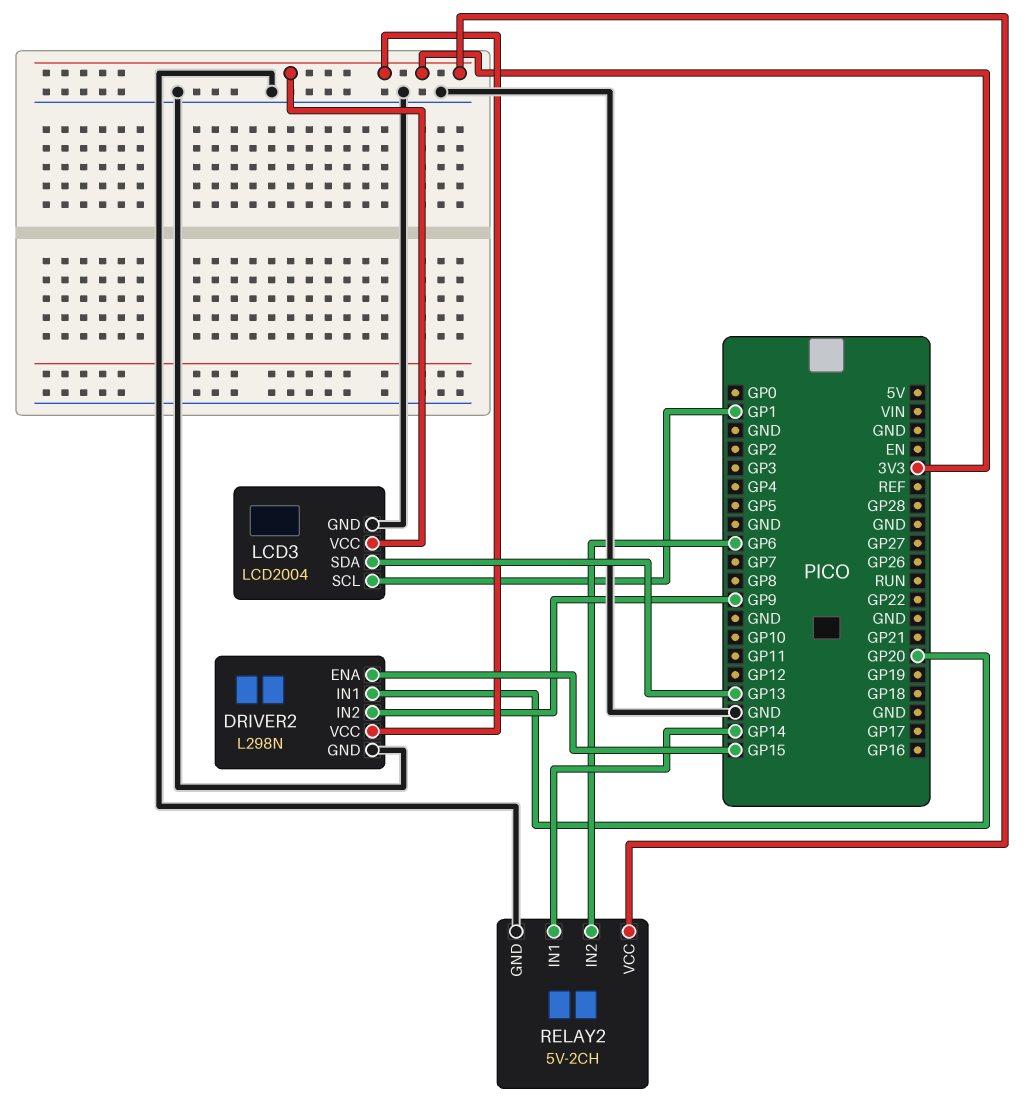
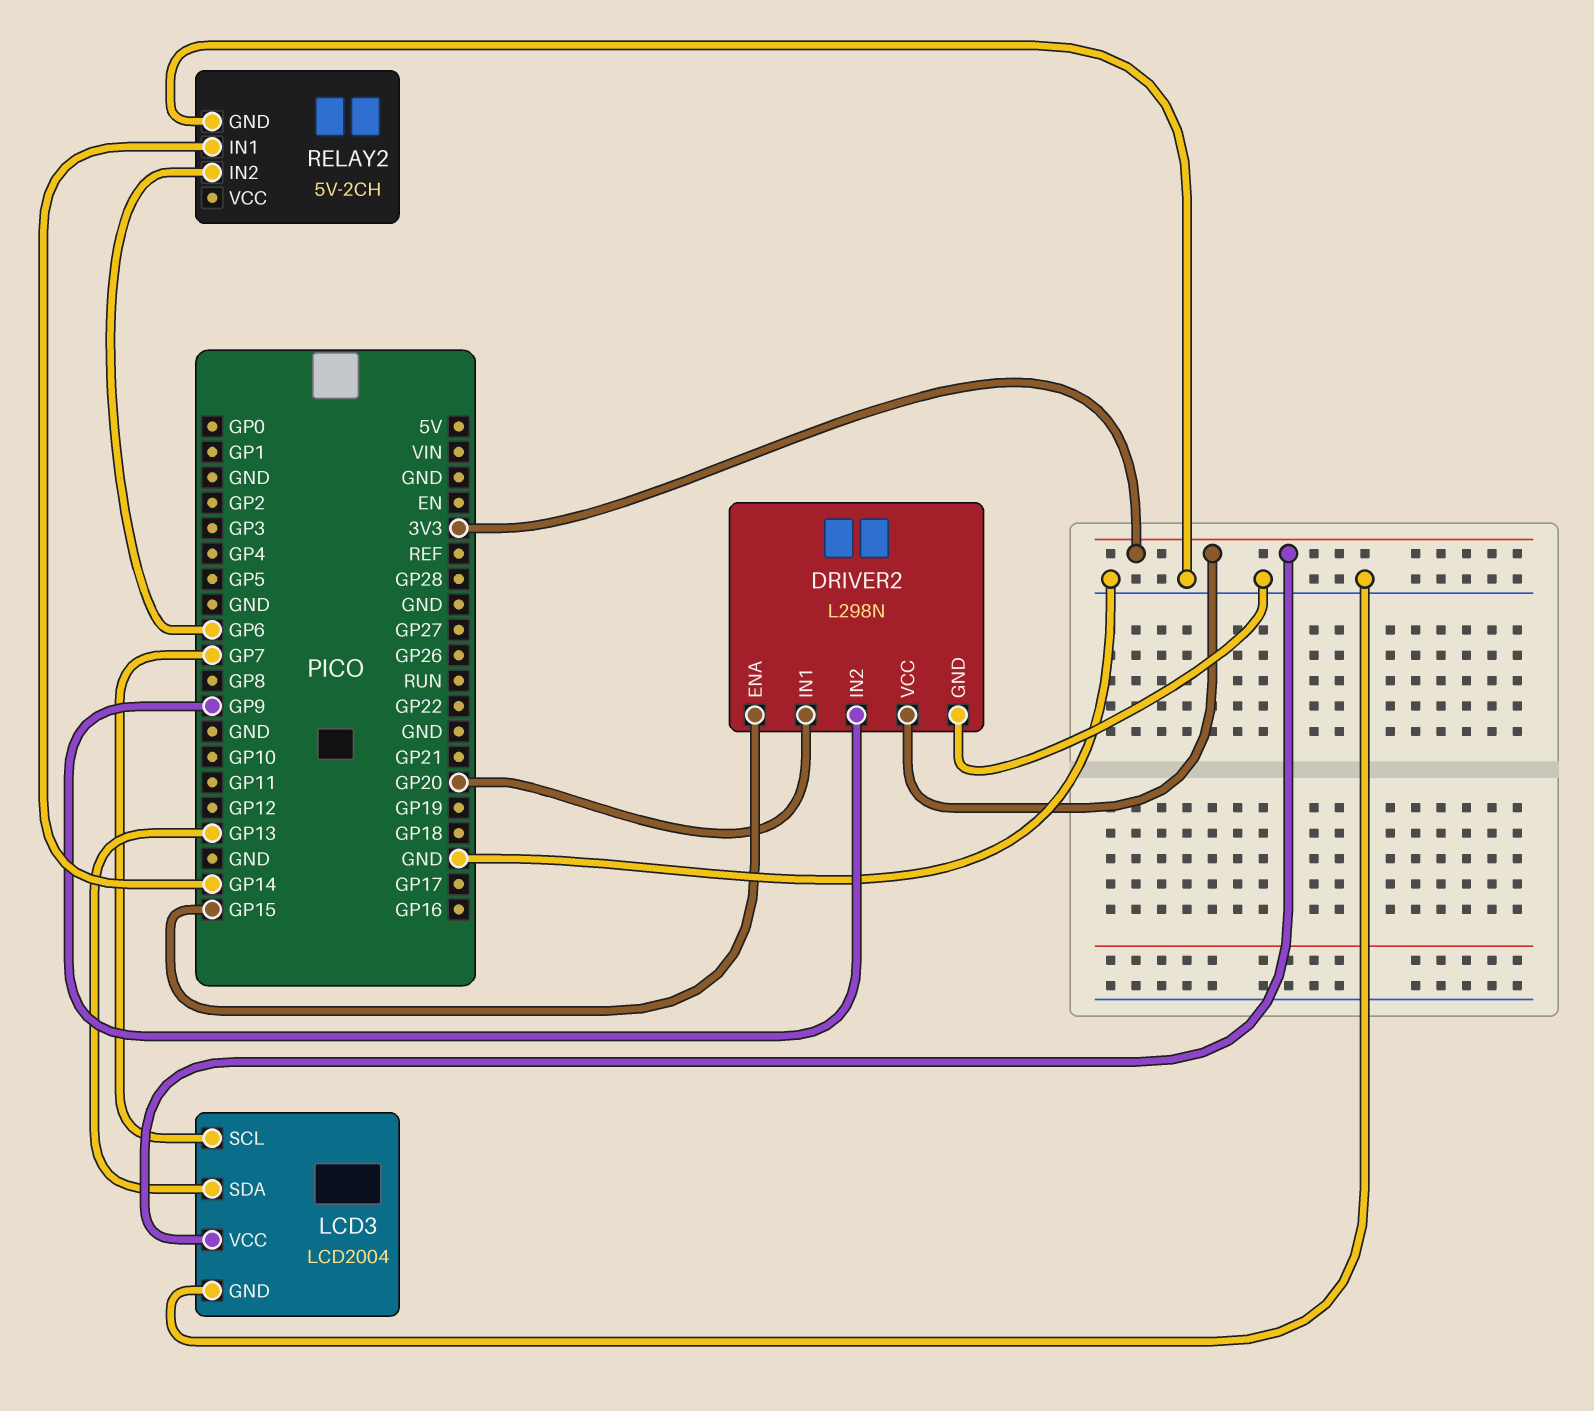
LCD3 pin SCL: GP1 -> GP7
RELAY2 pin VCC: 3V3 -> none

